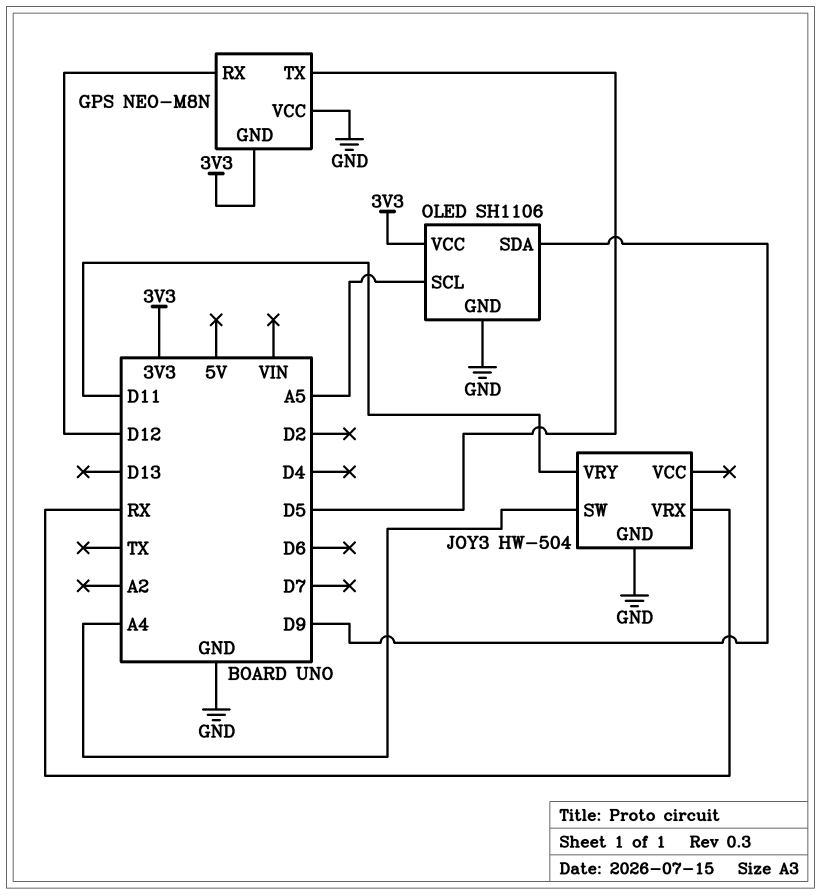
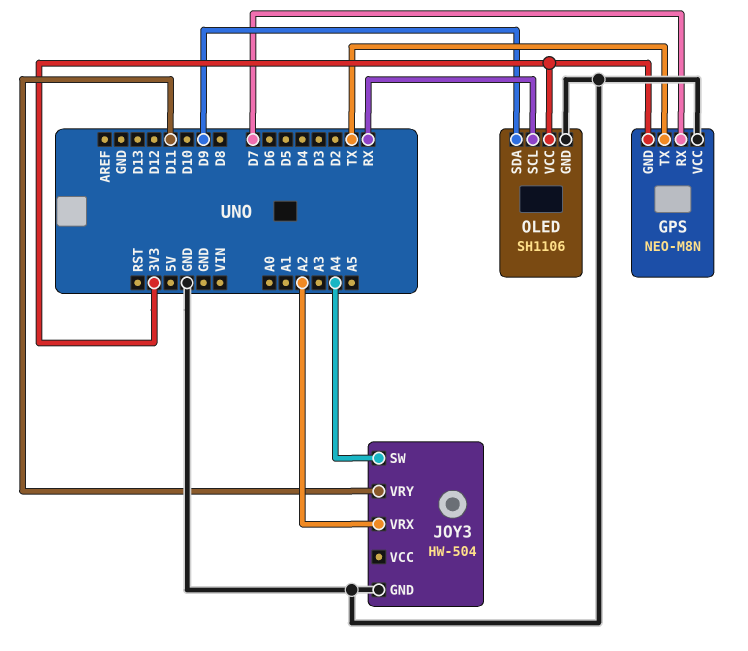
GPS pin RX: D12 -> D7
GPS pin TX: D5 -> TX
JOY3 pin VRX: RX -> A2
OLED pin SCL: A5 -> RX

